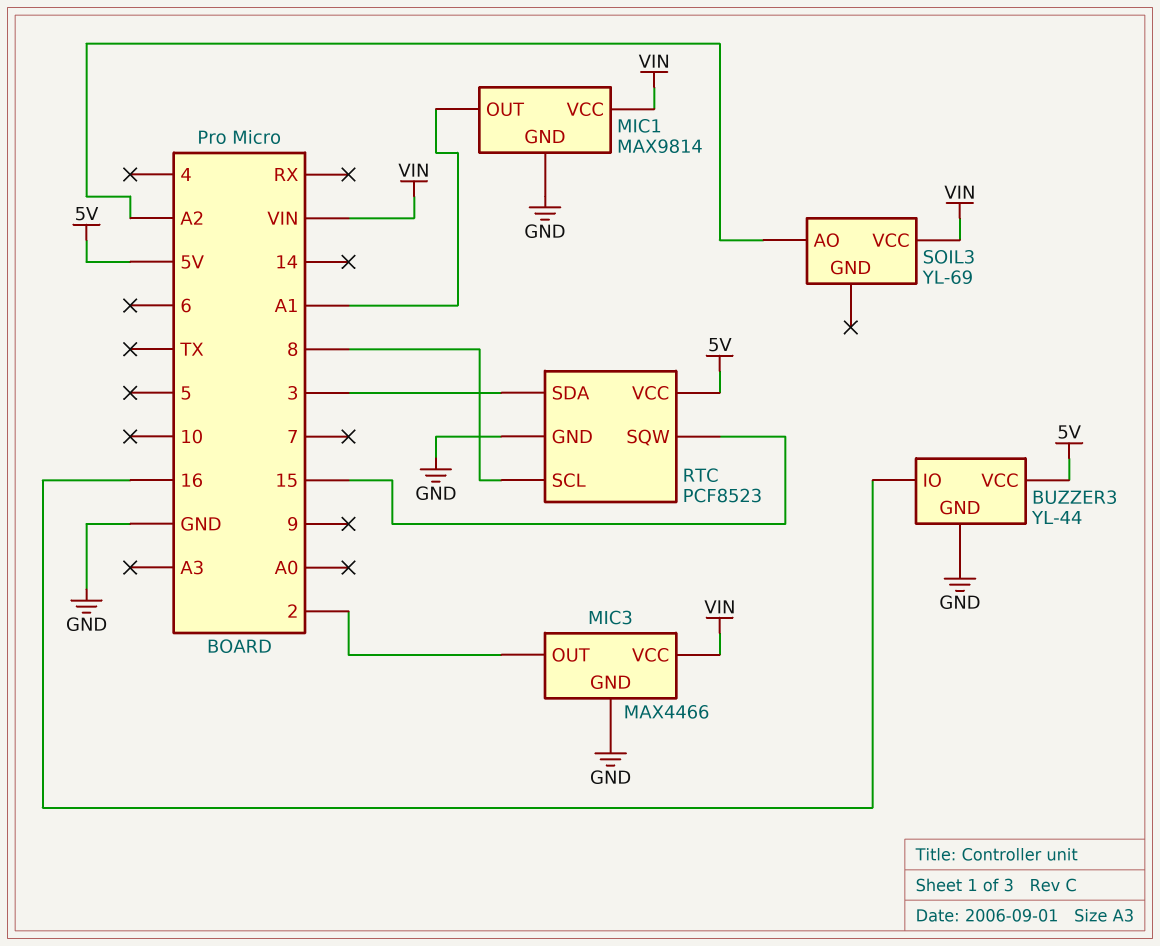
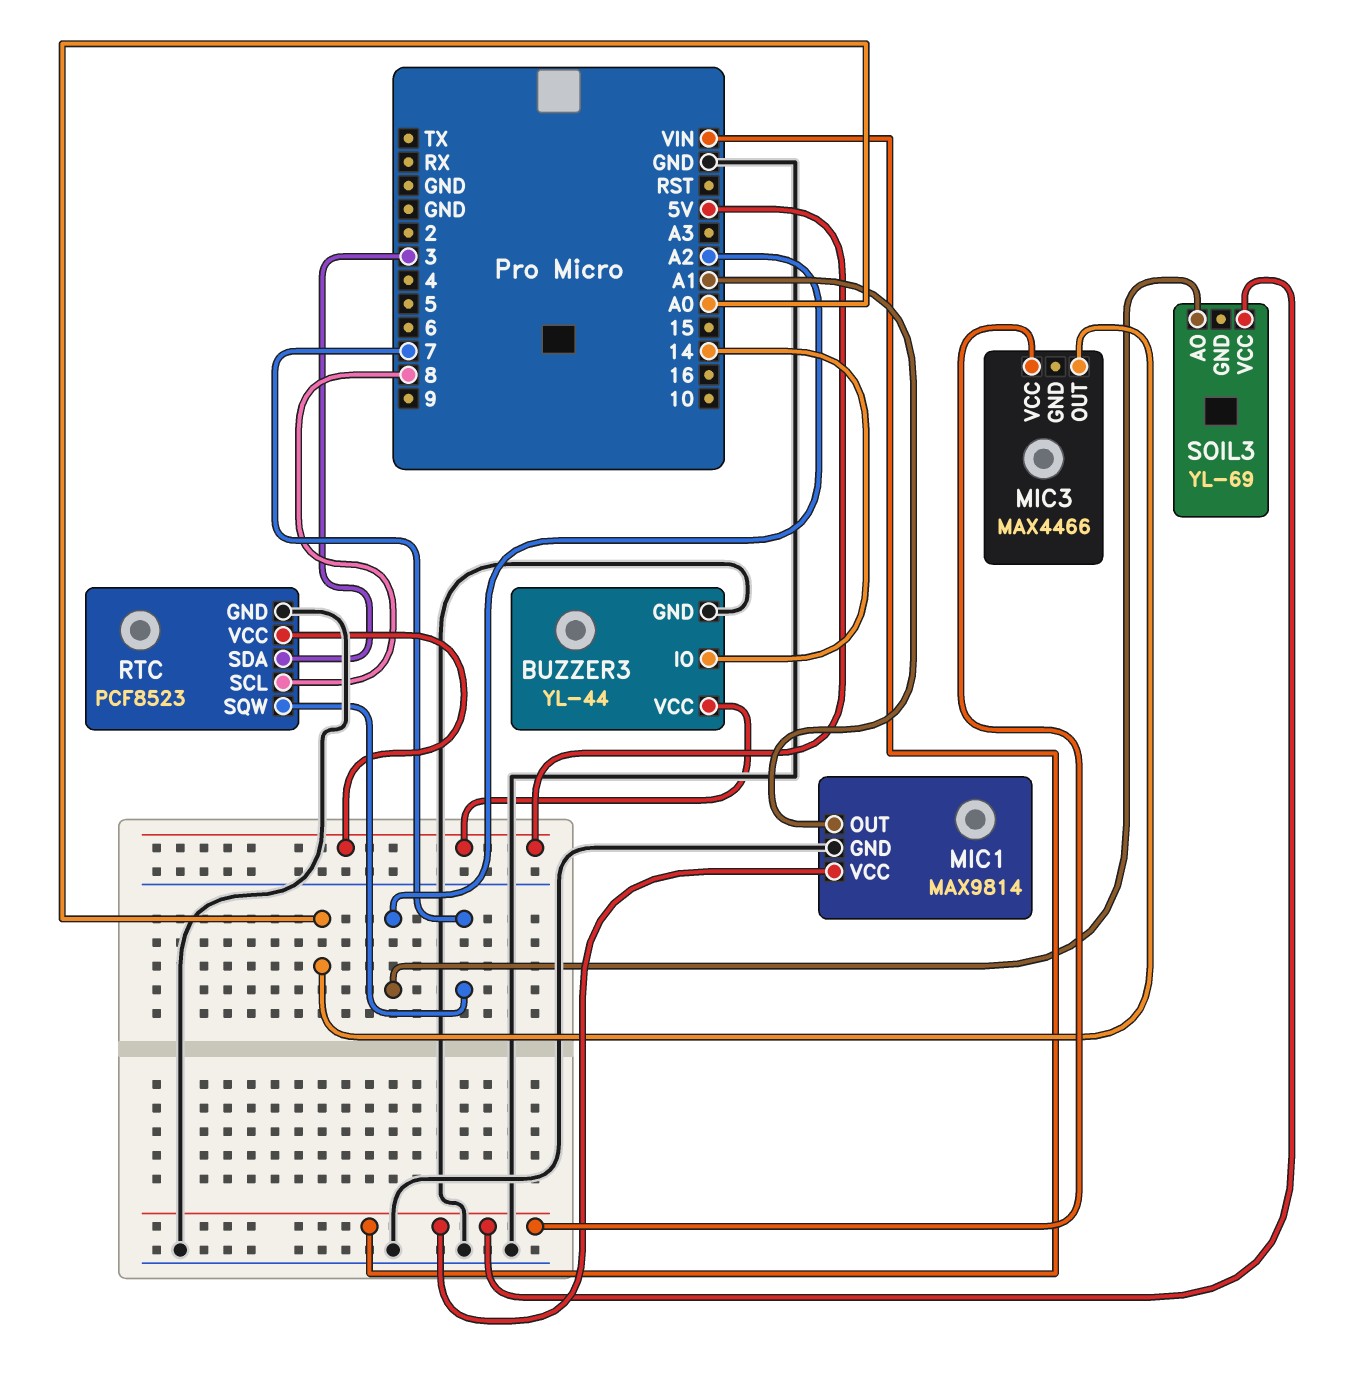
BUZZER3 pin IO: 16 -> 14
MIC3 pin GND: GND -> none
MIC3 pin OUT: 2 -> A0
RTC pin SQW: 15 -> 7

